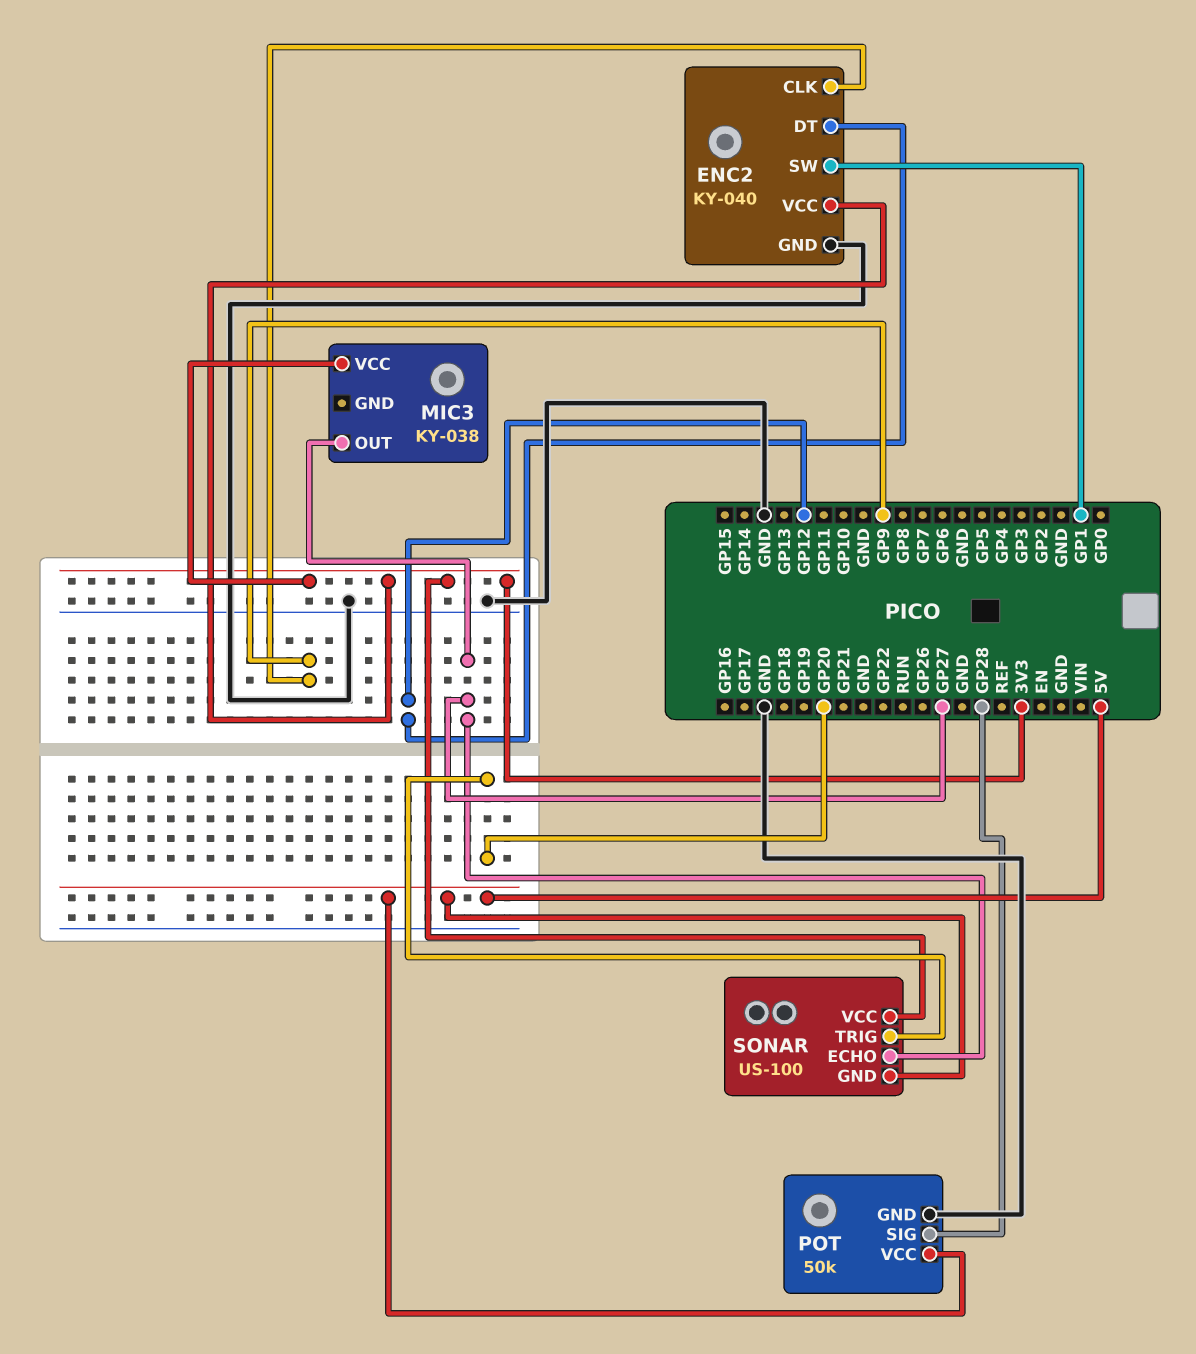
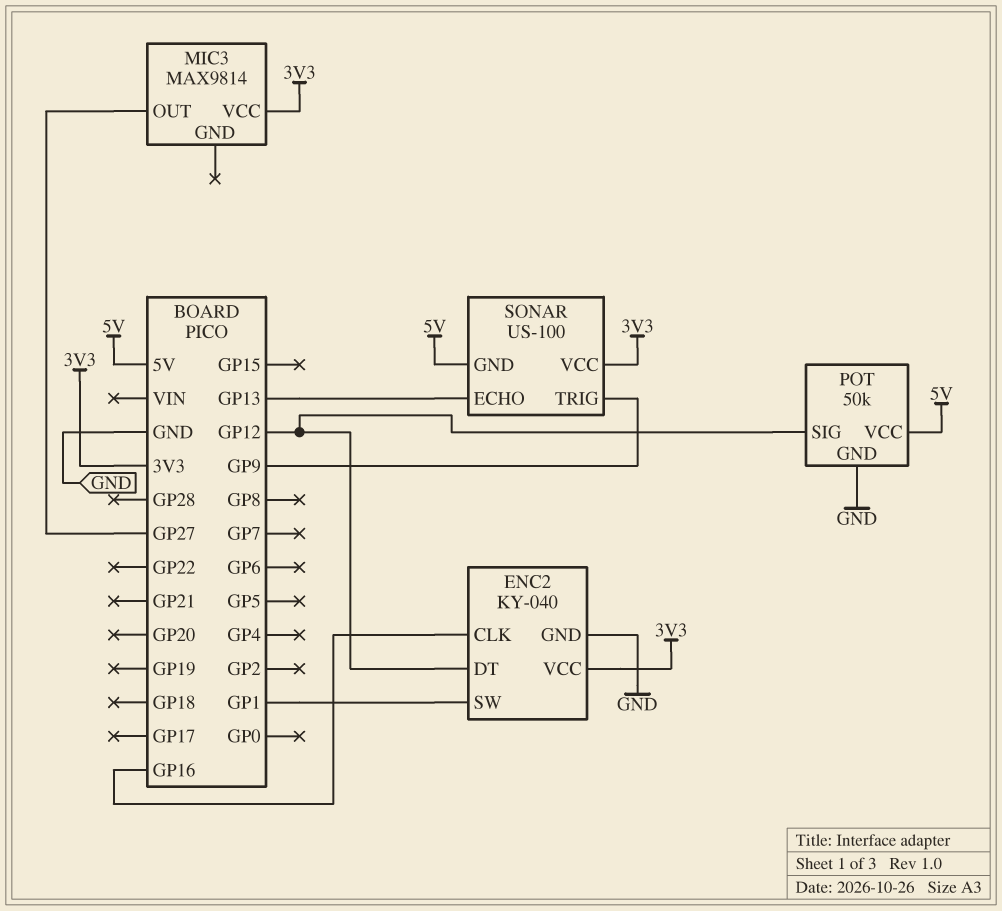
ENC2 pin CLK: GP9 -> GP16
MIC3: KY-038 -> MAX9814
POT pin SIG: GP28 -> GP12
SONAR pin ECHO: GP27 -> GP13
SONAR pin TRIG: GP20 -> GP9

